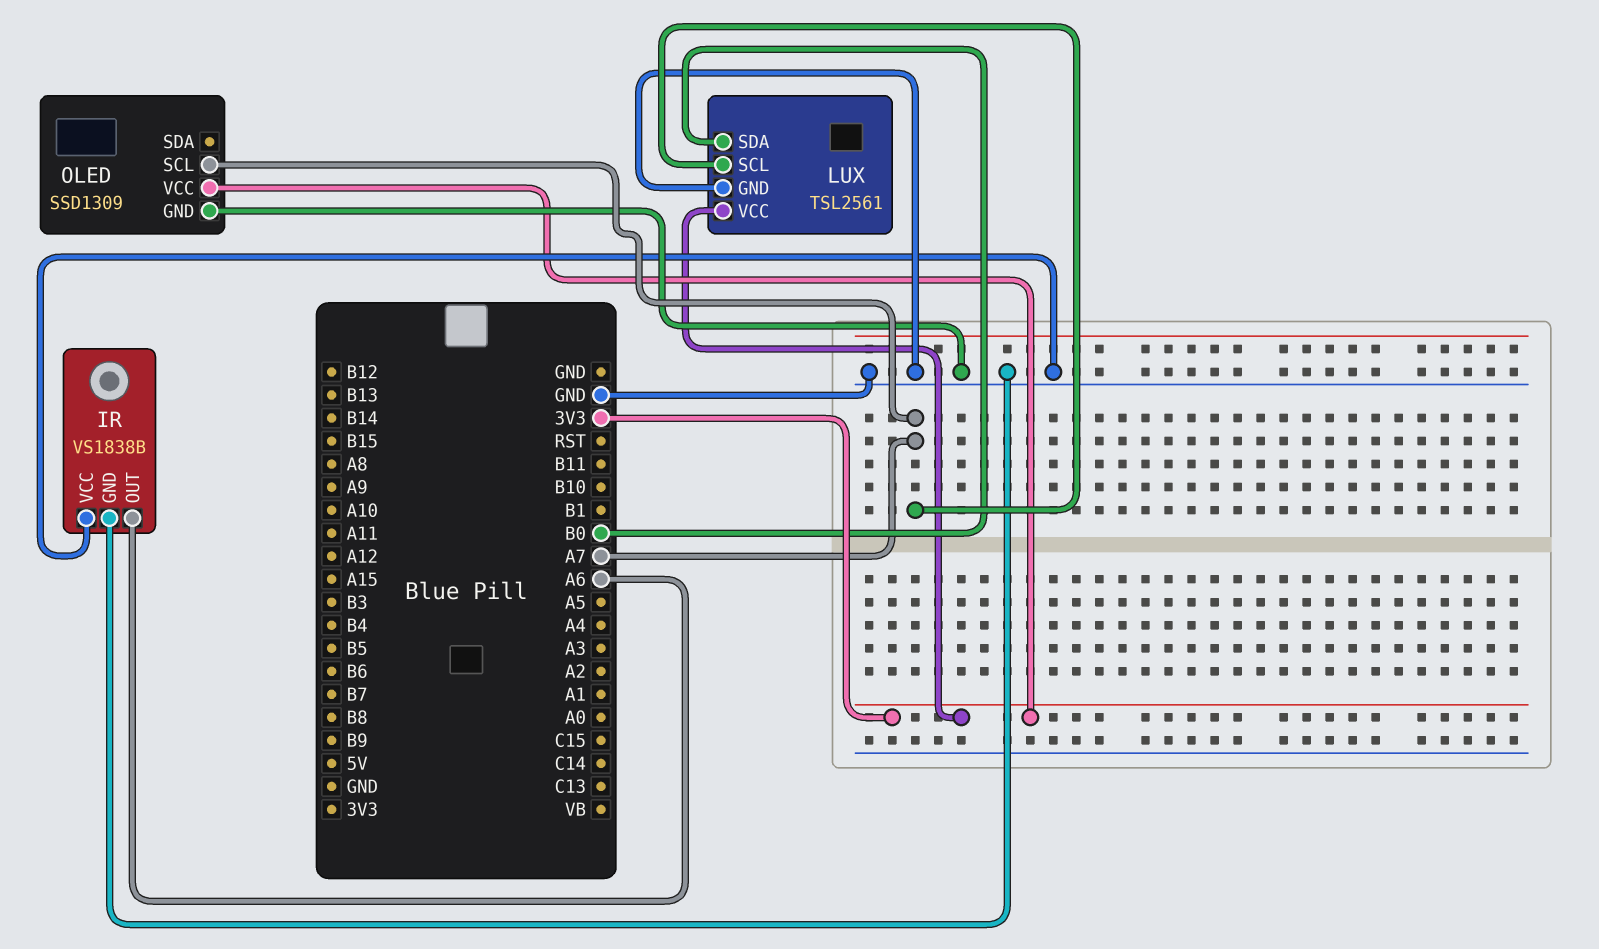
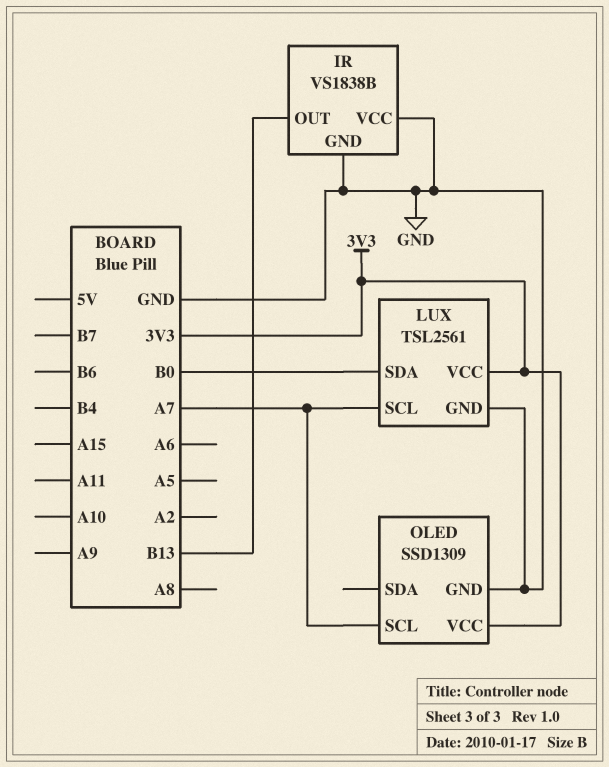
IR pin OUT: A6 -> B13

